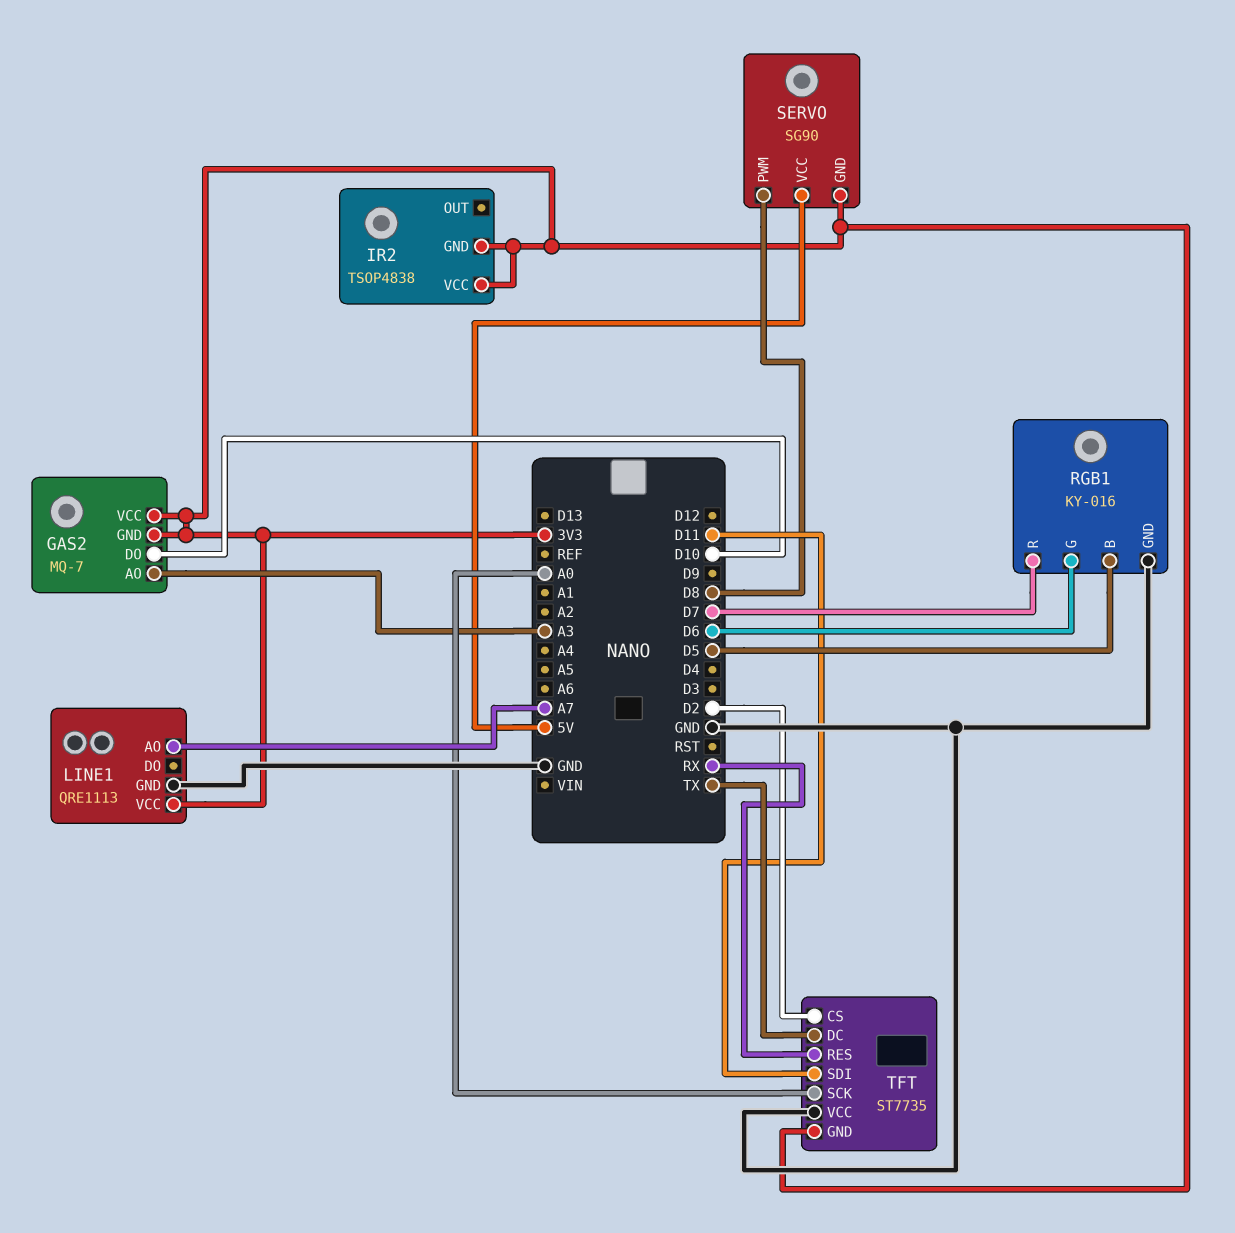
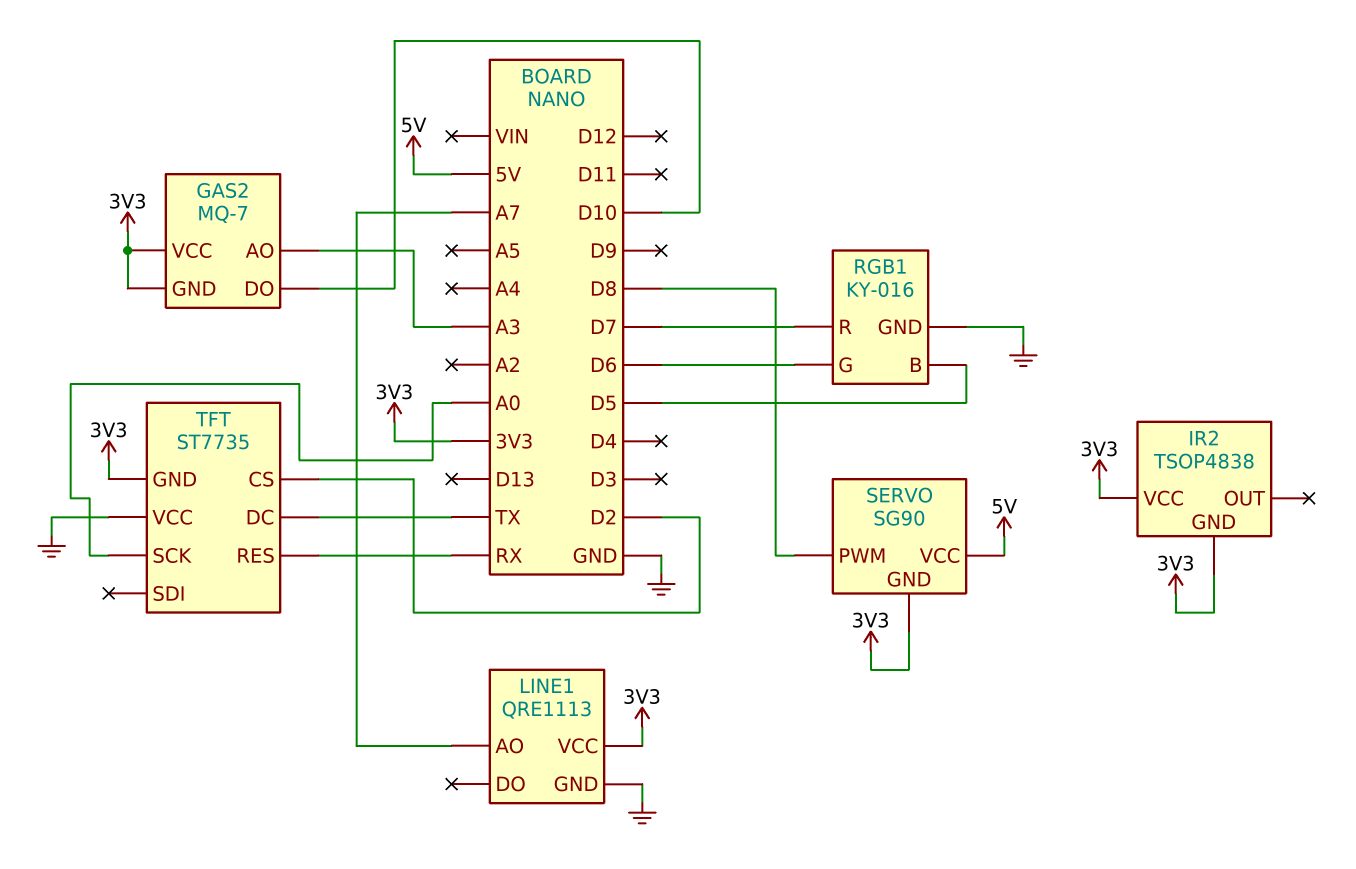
TFT pin SDI: D11 -> none

